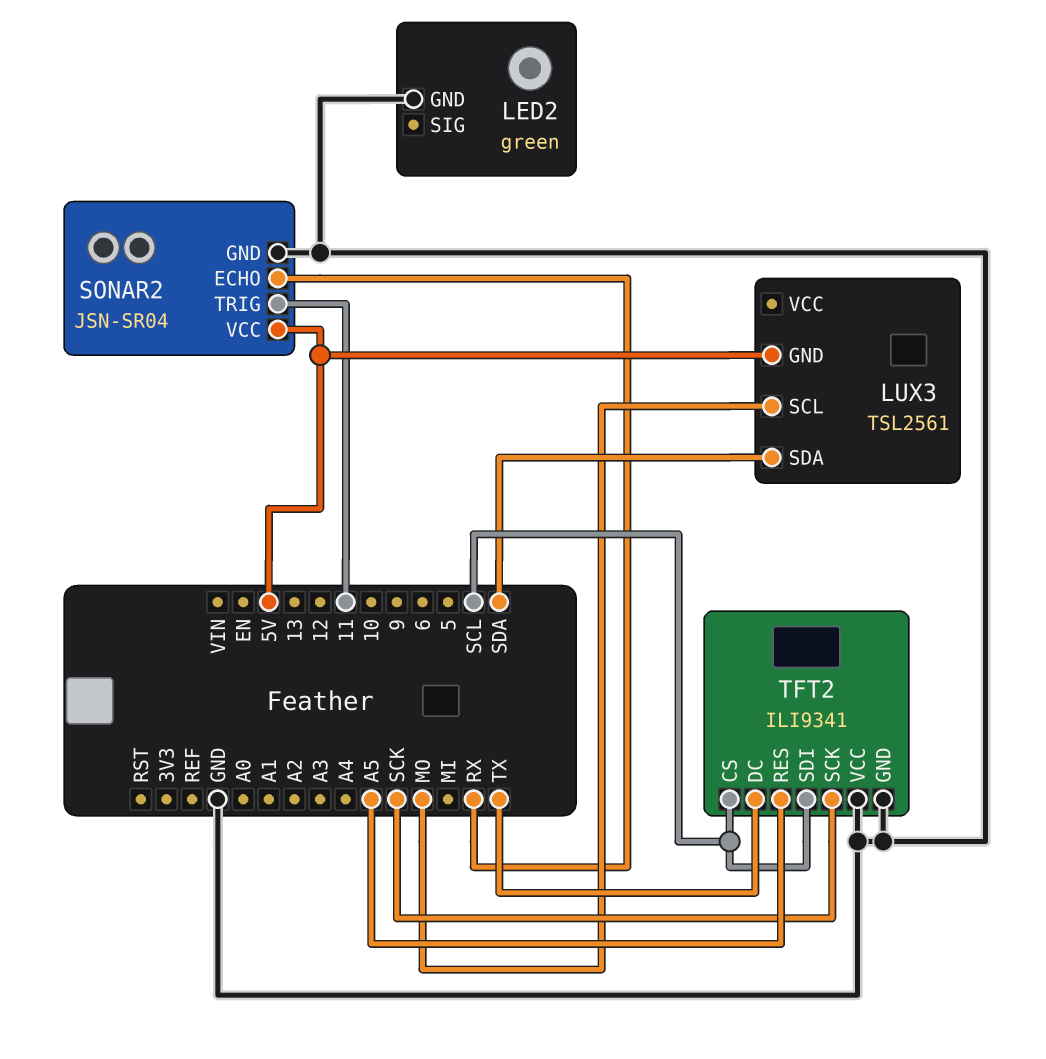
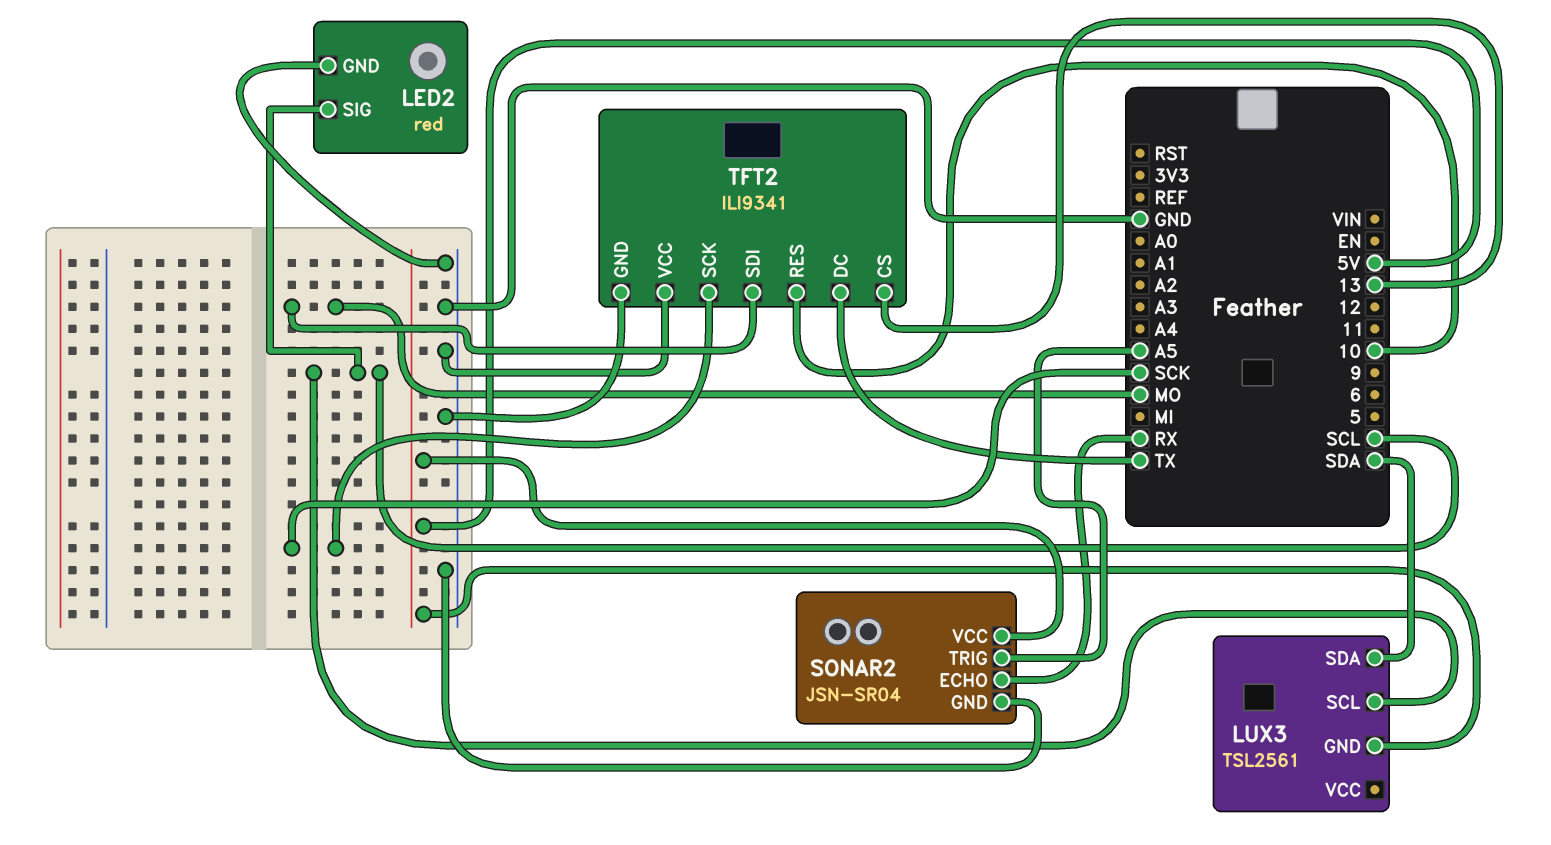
LED2: green -> red
LED2 pin SIG: none -> SCL
LUX3 pin SCL: MO -> SCL
SONAR2 pin TRIG: 11 -> A5
TFT2 pin CS: SCL -> 13
TFT2 pin RES: A5 -> 10
TFT2 pin SDI: SCL -> MO

